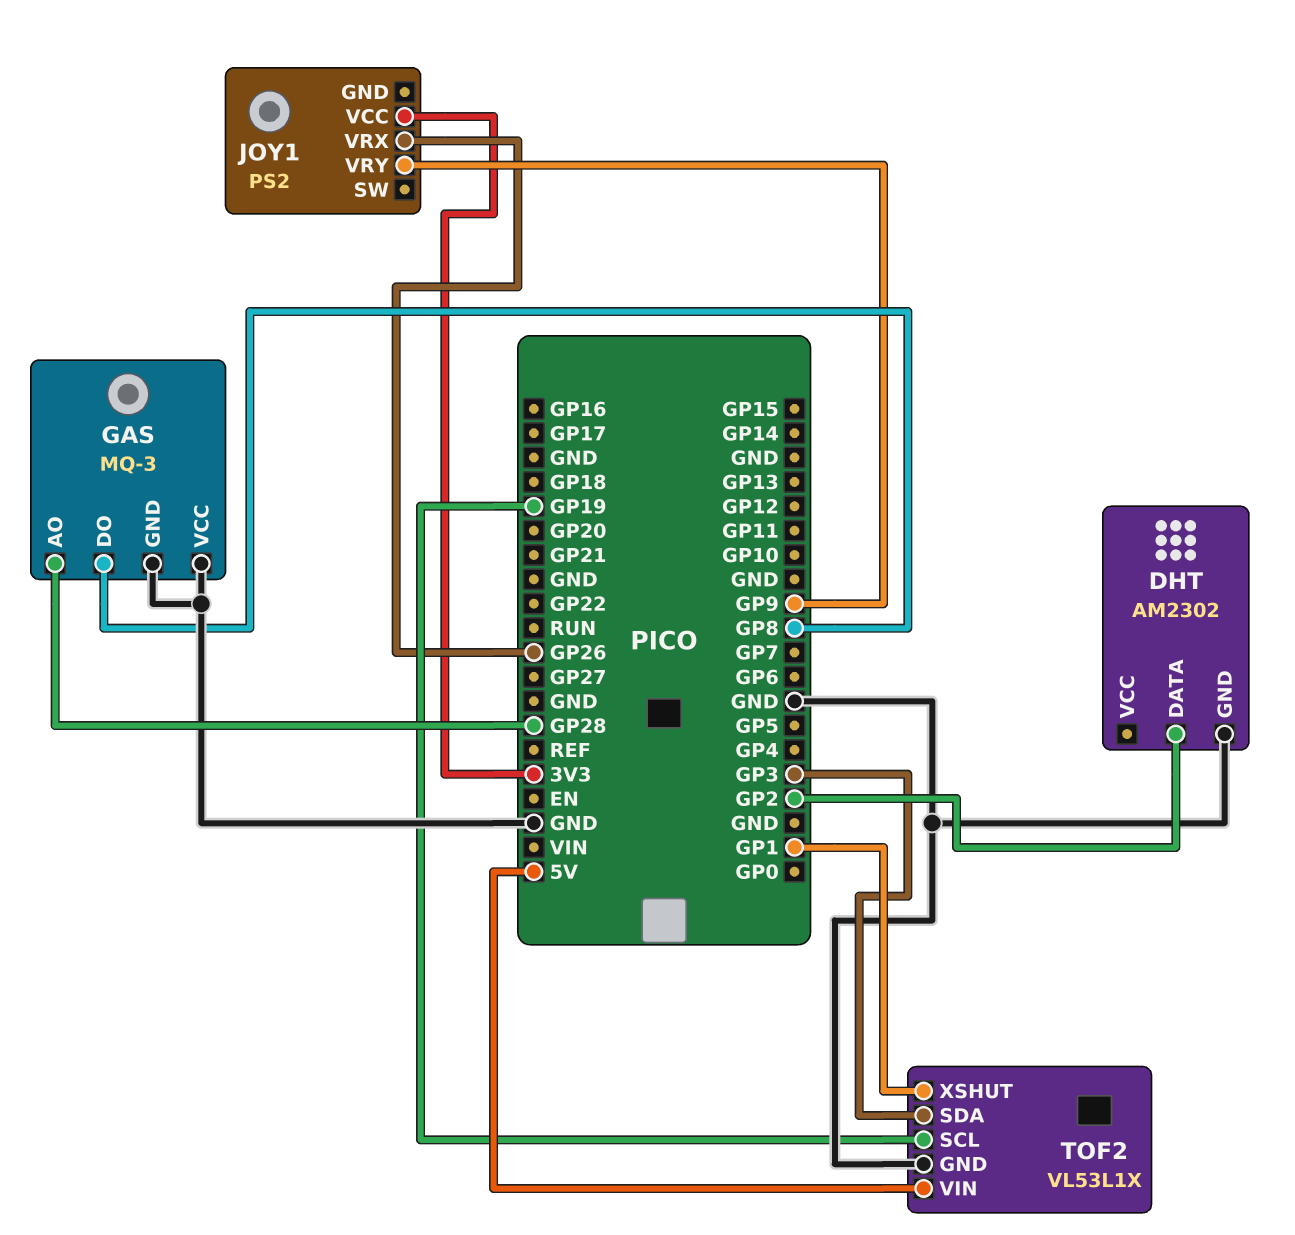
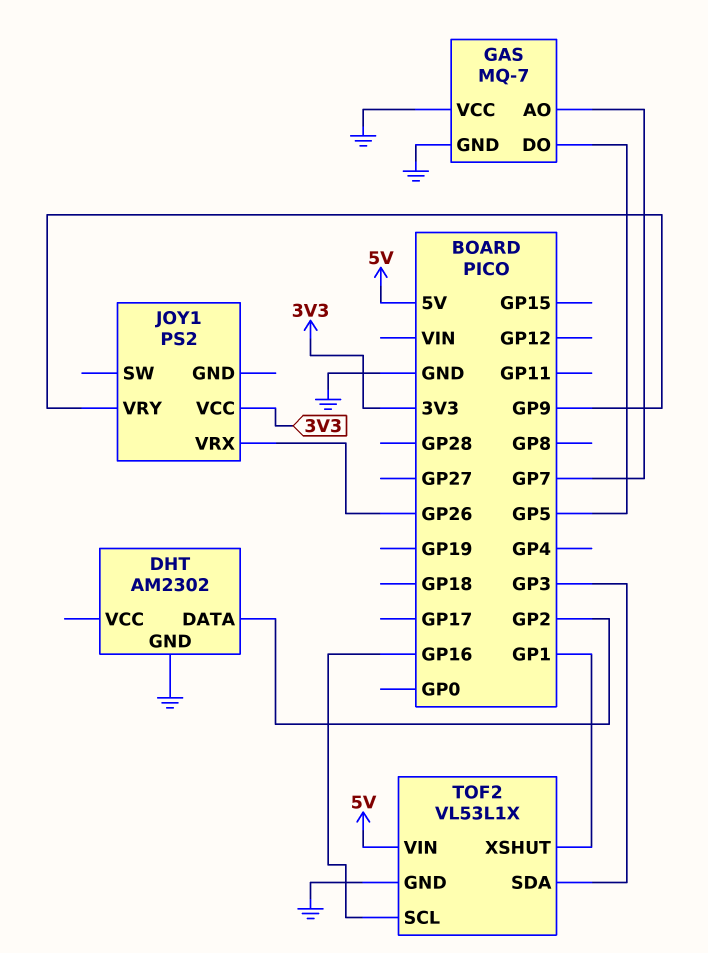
GAS: MQ-3 -> MQ-7
GAS pin AO: GP28 -> GP7
GAS pin DO: GP8 -> GP5
TOF2 pin SCL: GP19 -> GP16

